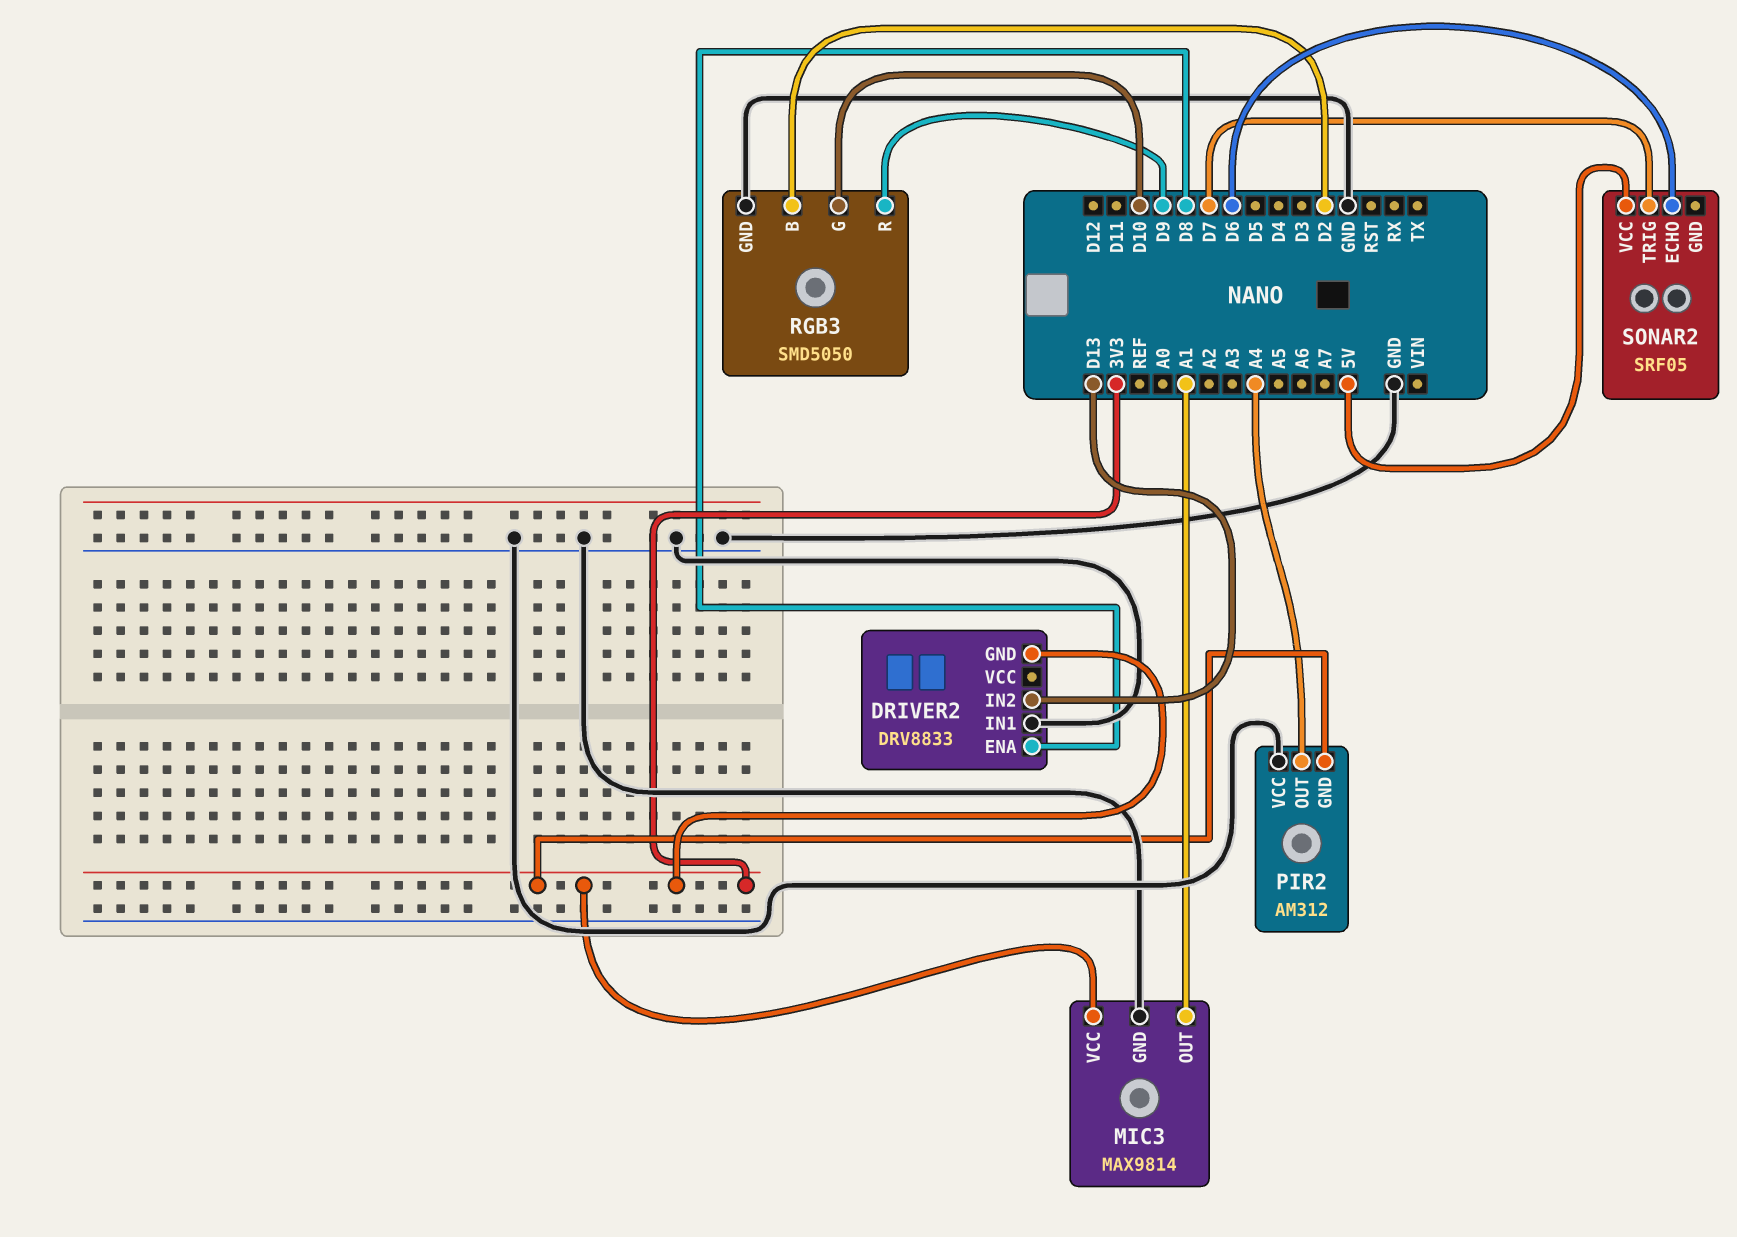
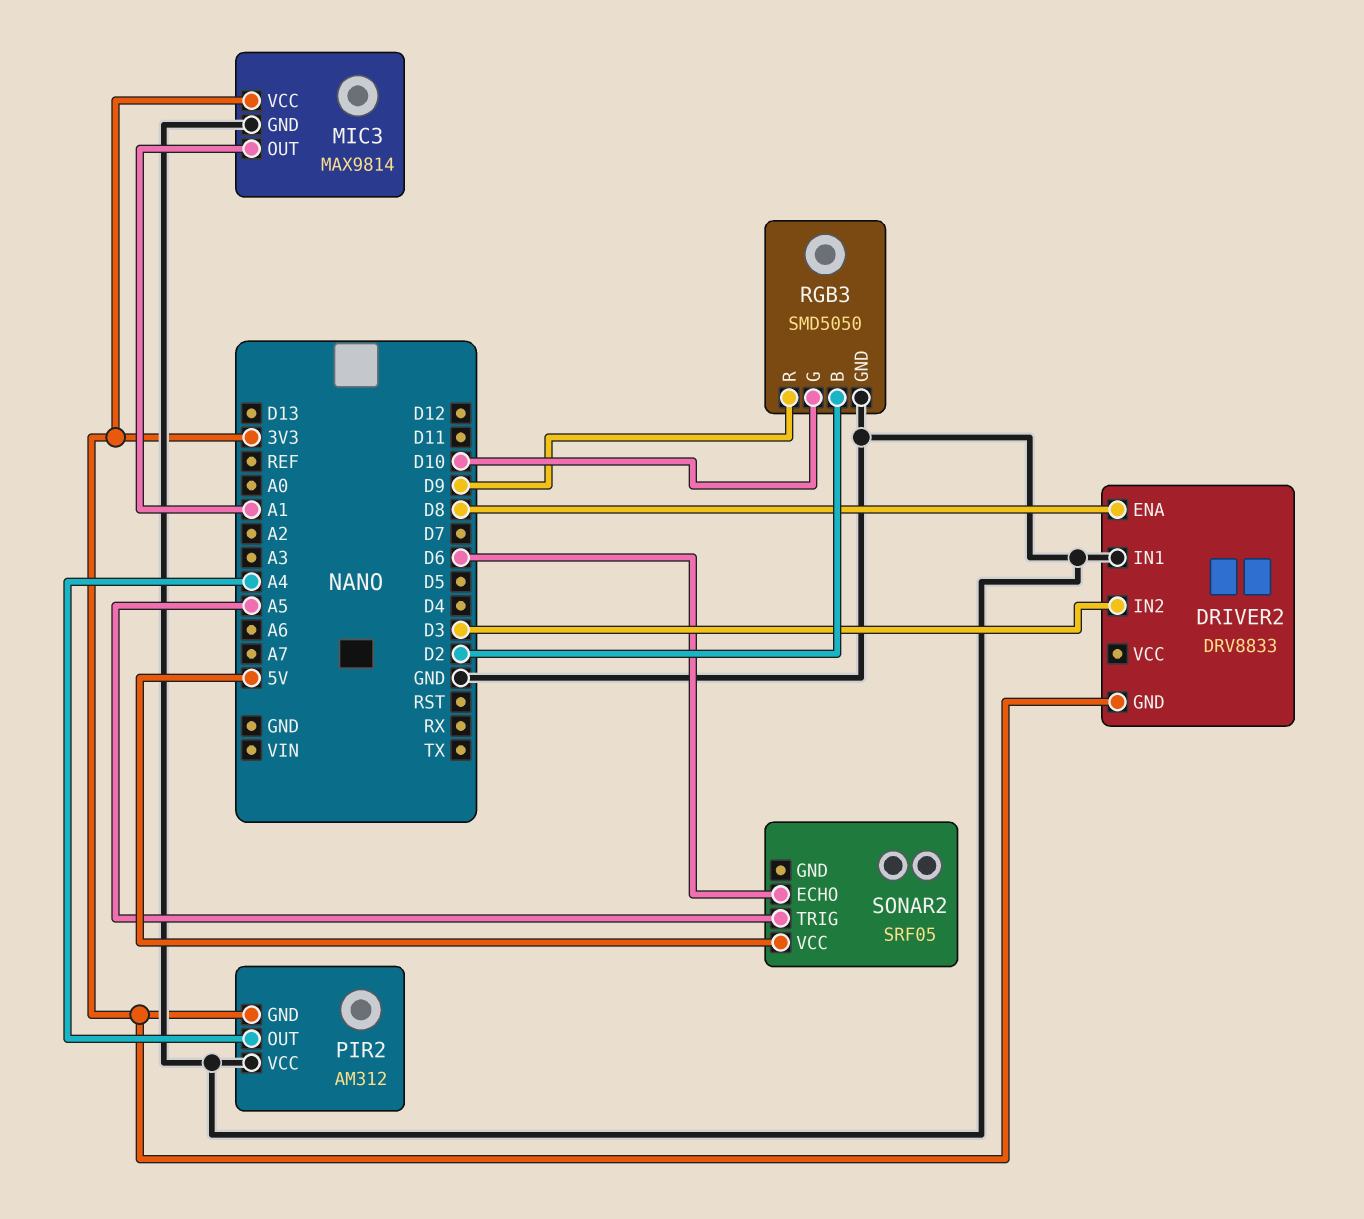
DRIVER2 pin IN2: D13 -> D3
SONAR2 pin TRIG: D7 -> A5

